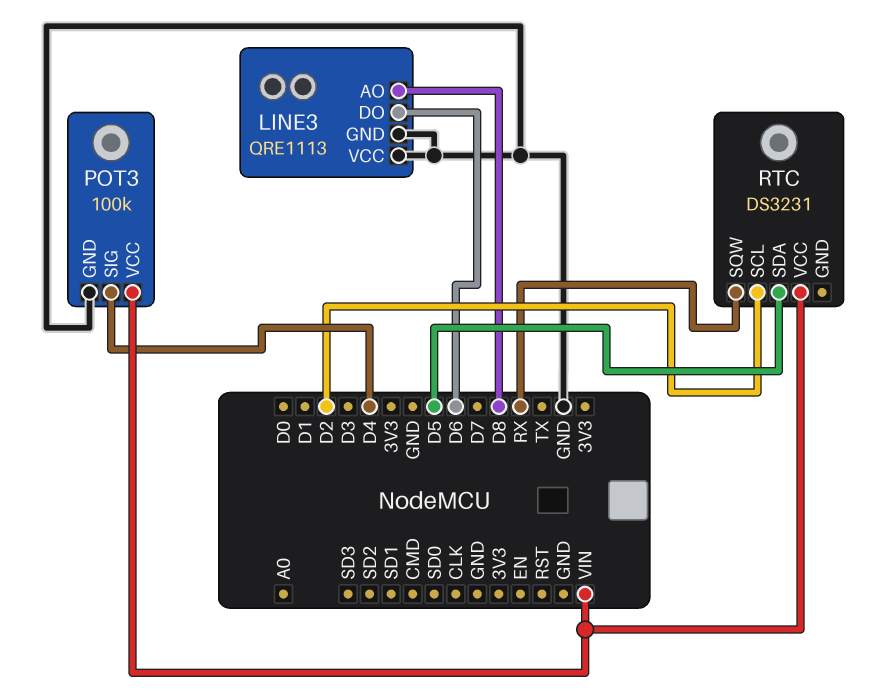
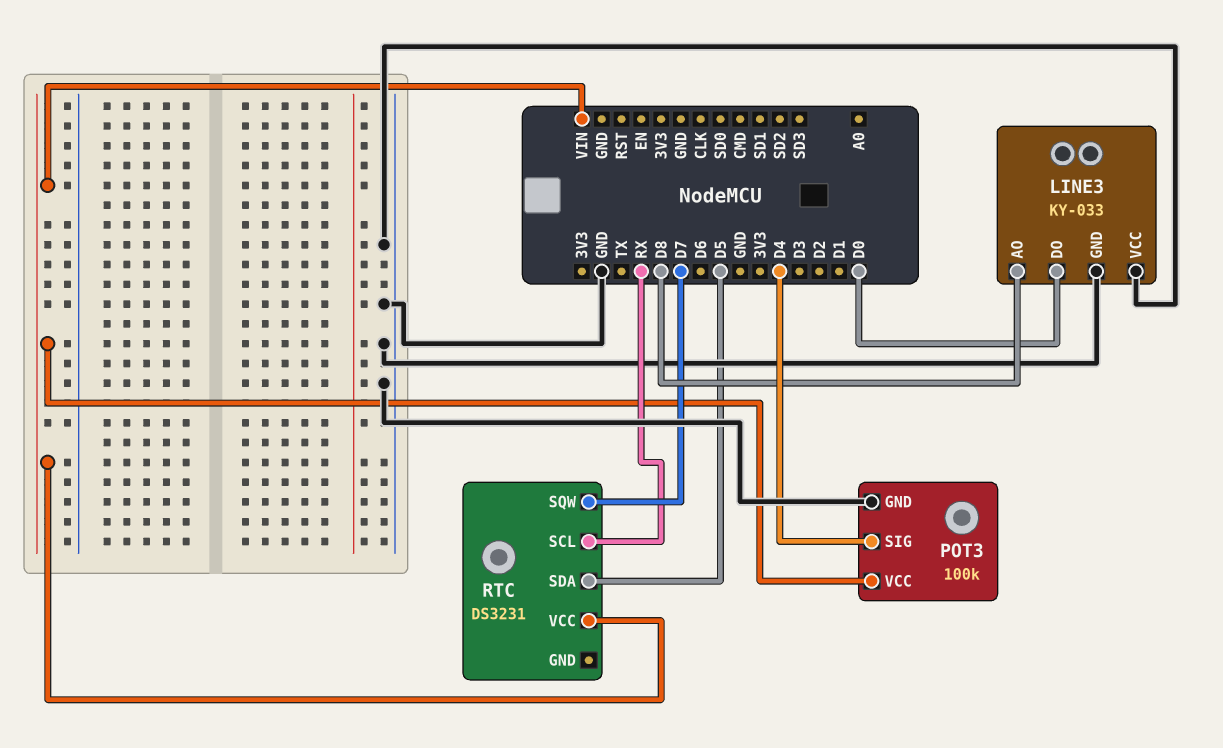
LINE3: QRE1113 -> KY-033
LINE3 pin DO: D6 -> D0
RTC pin SCL: D2 -> RX
RTC pin SQW: RX -> D7

